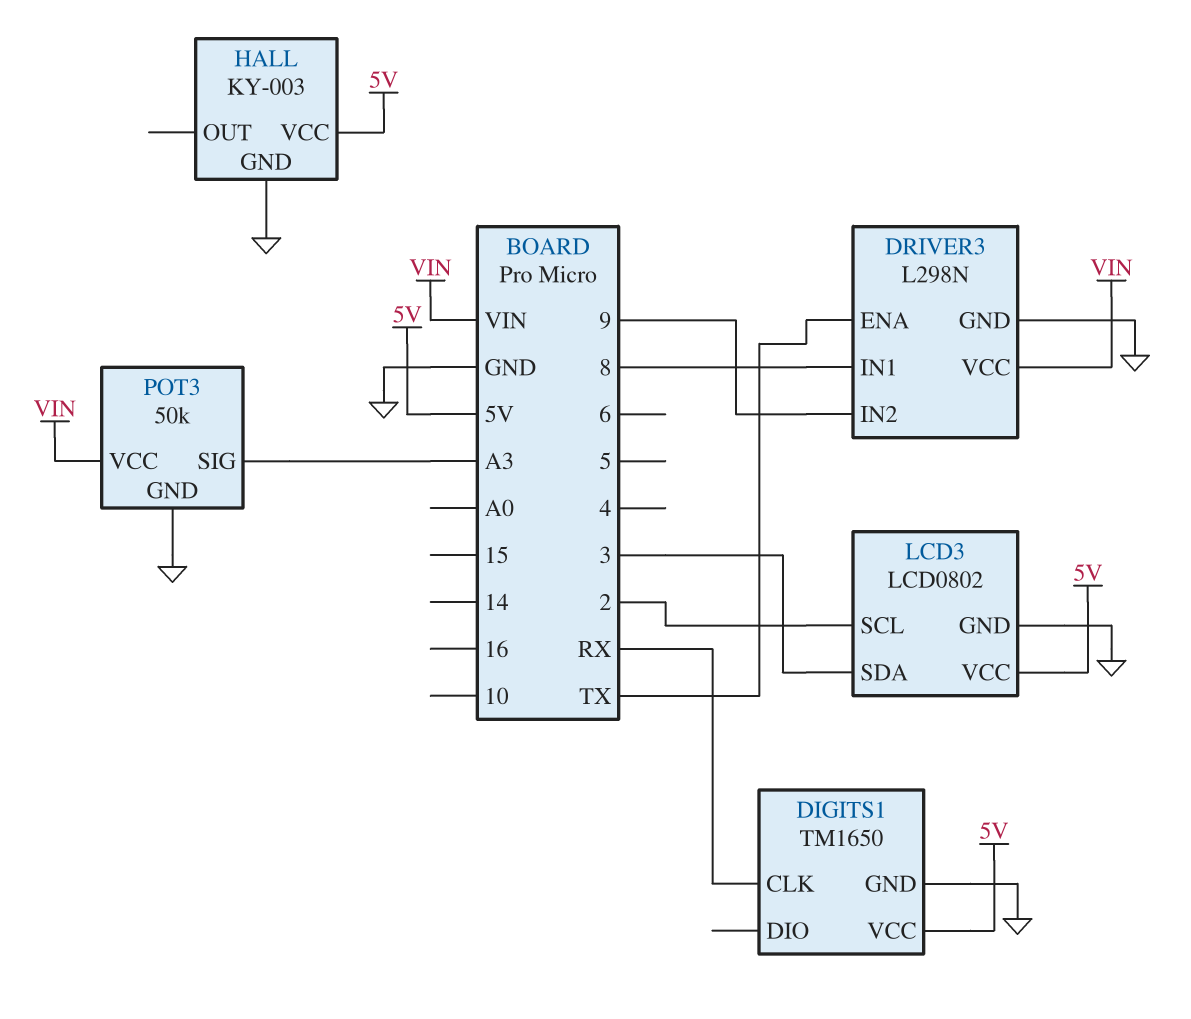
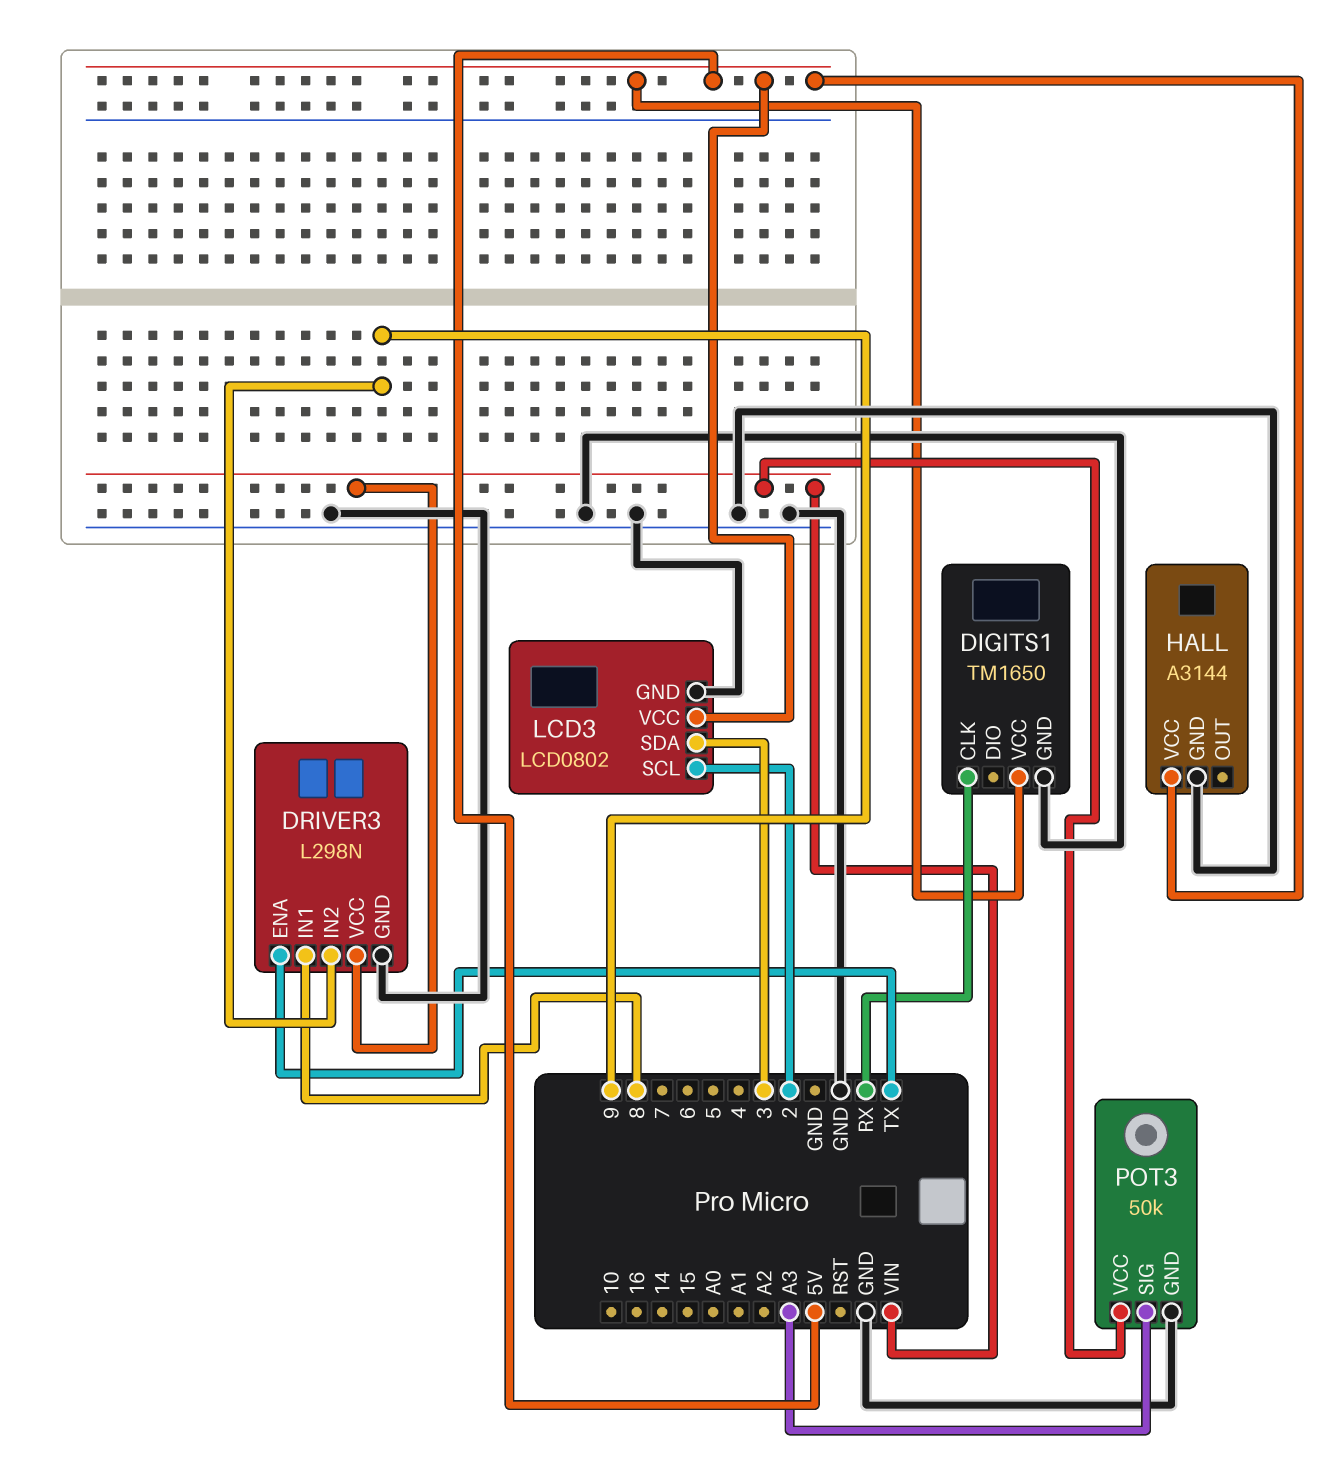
HALL: KY-003 -> A3144

